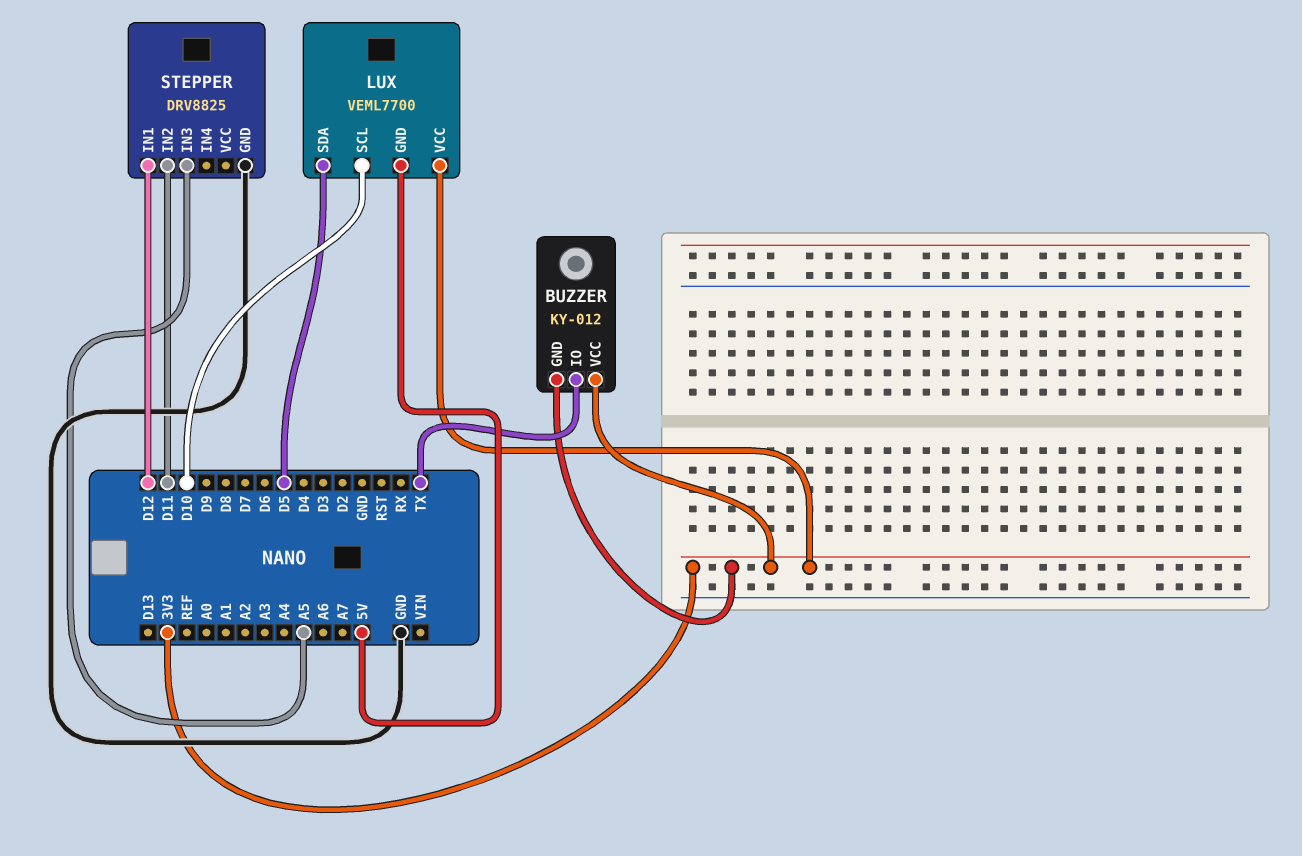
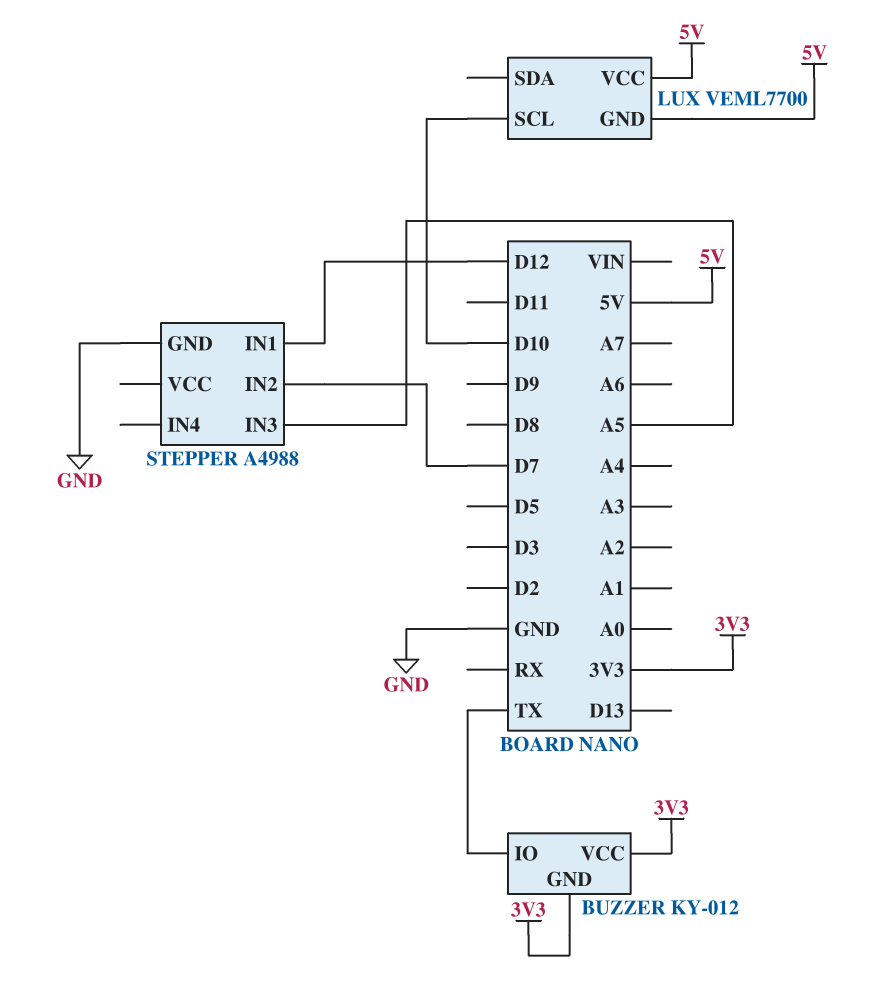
LUX pin SDA: D5 -> none
LUX pin VCC: 3V3 -> 5V
STEPPER: DRV8825 -> A4988
STEPPER pin IN2: D11 -> D7

